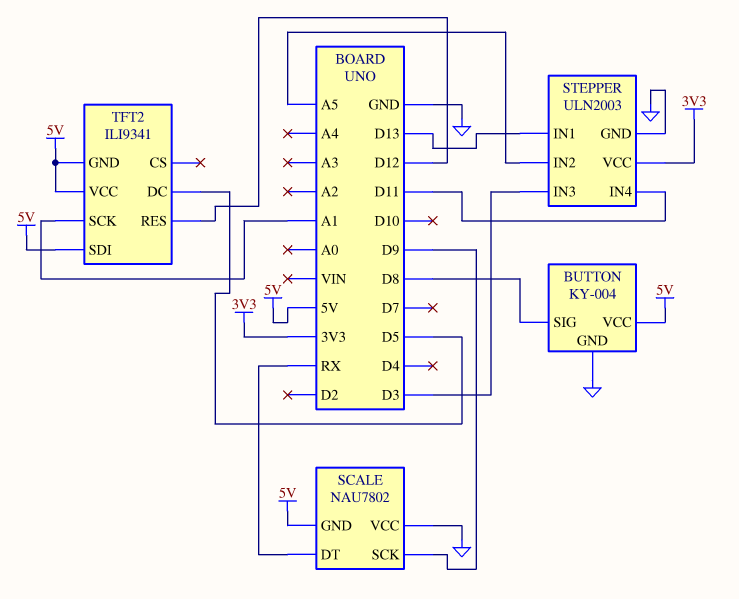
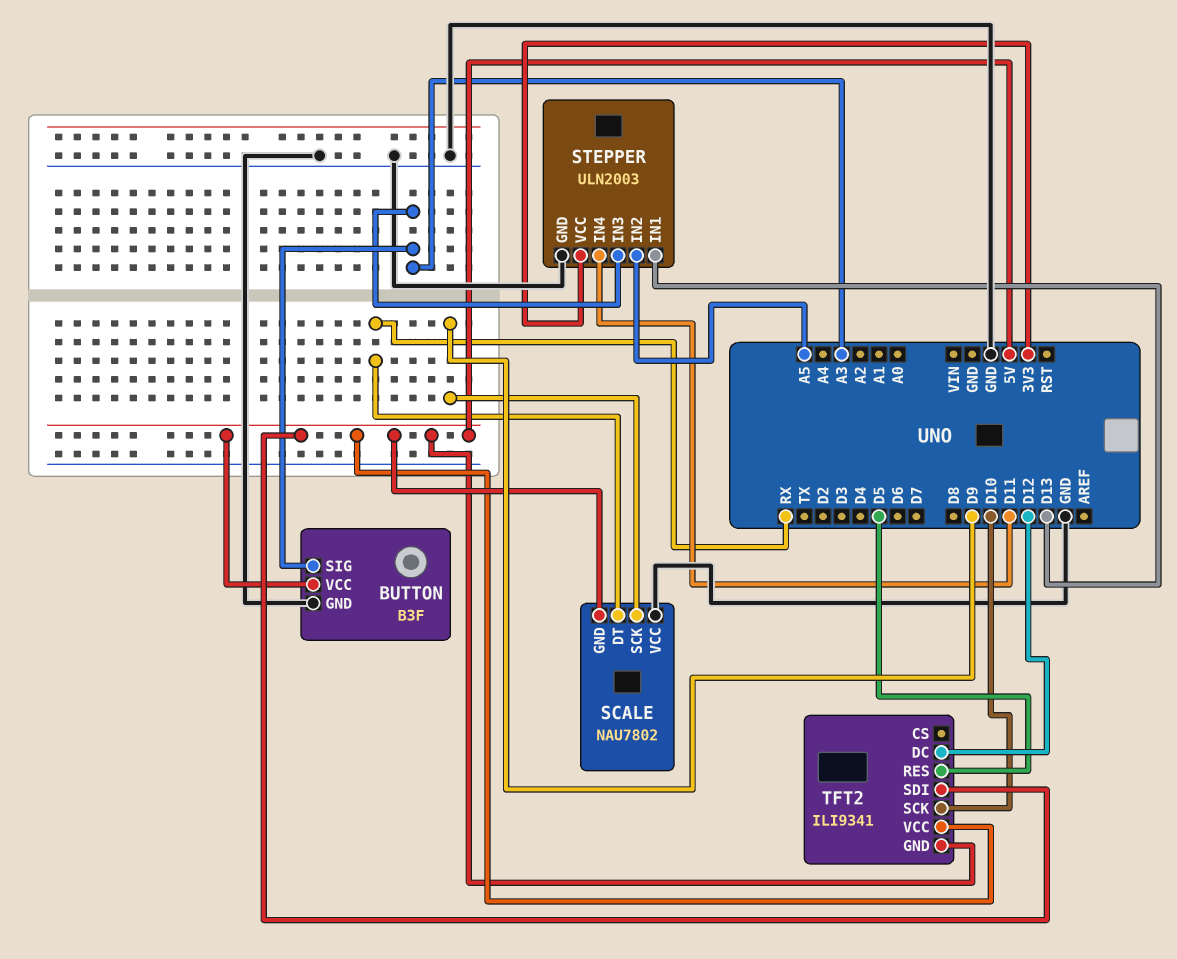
BUTTON: KY-004 -> B3F
BUTTON pin SIG: D8 -> A3
STEPPER pin IN3: D3 -> A3
TFT2 pin DC: D5 -> D12
TFT2 pin RES: D12 -> D5
TFT2 pin SCK: A1 -> D10

